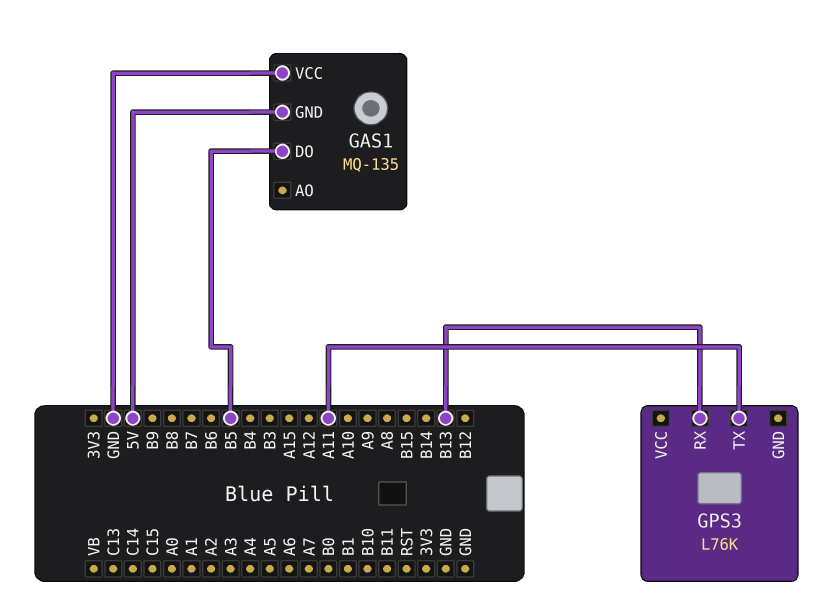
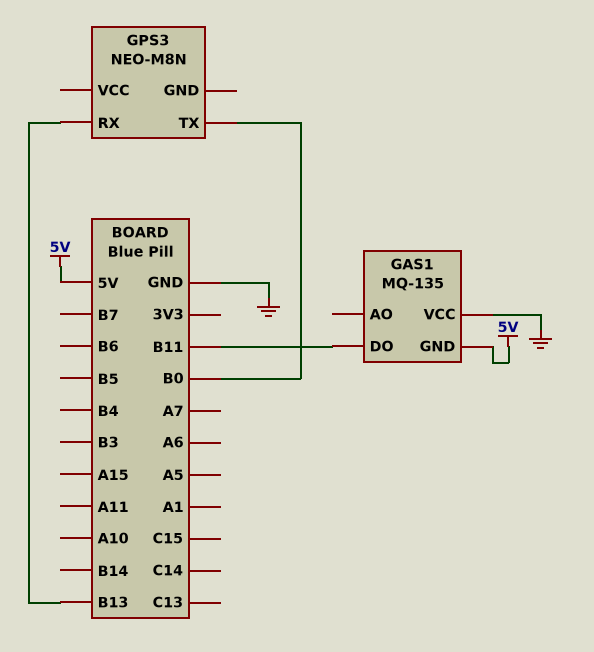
GAS1 pin DO: B5 -> B11
GPS3: L76K -> NEO-M8N
GPS3 pin TX: A11 -> B0

